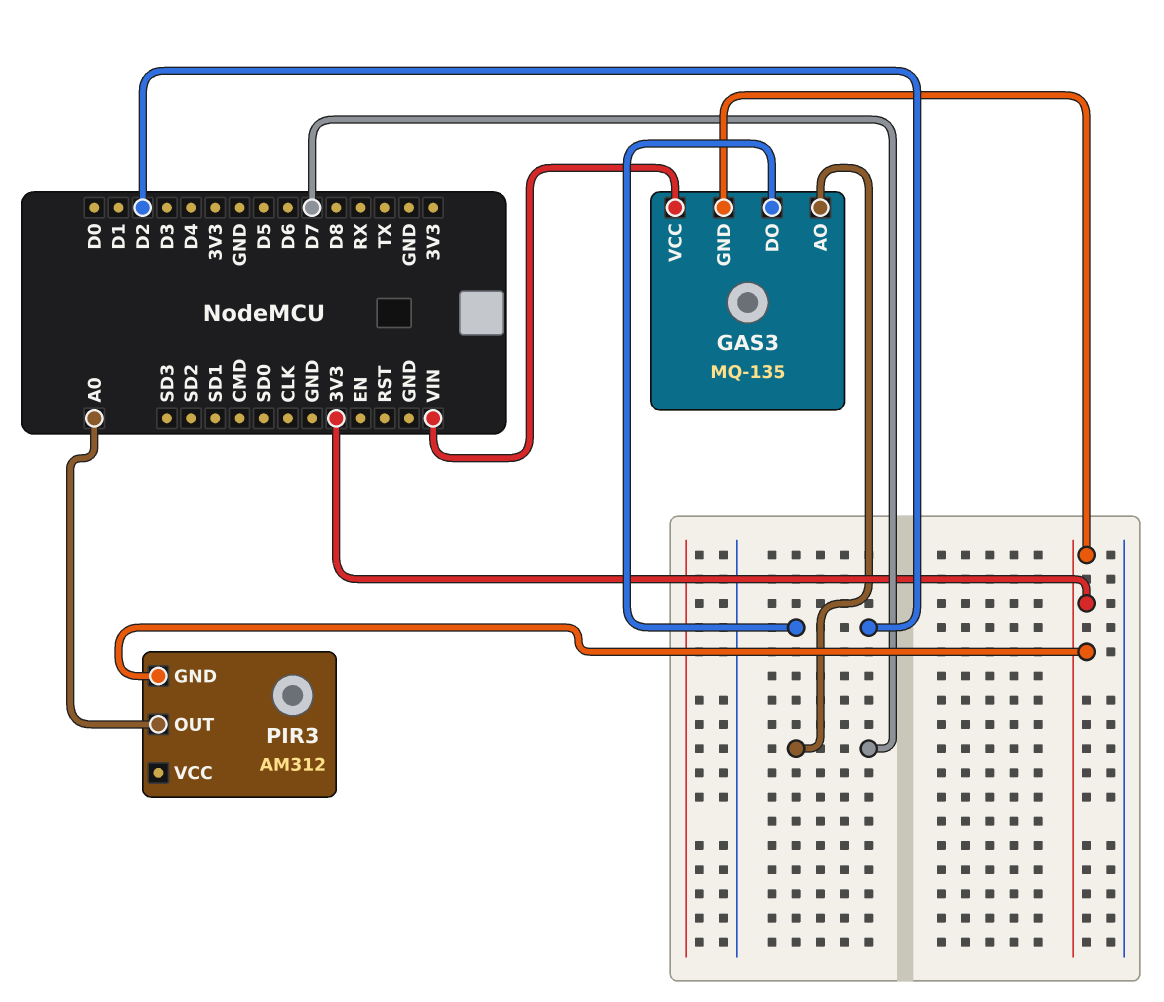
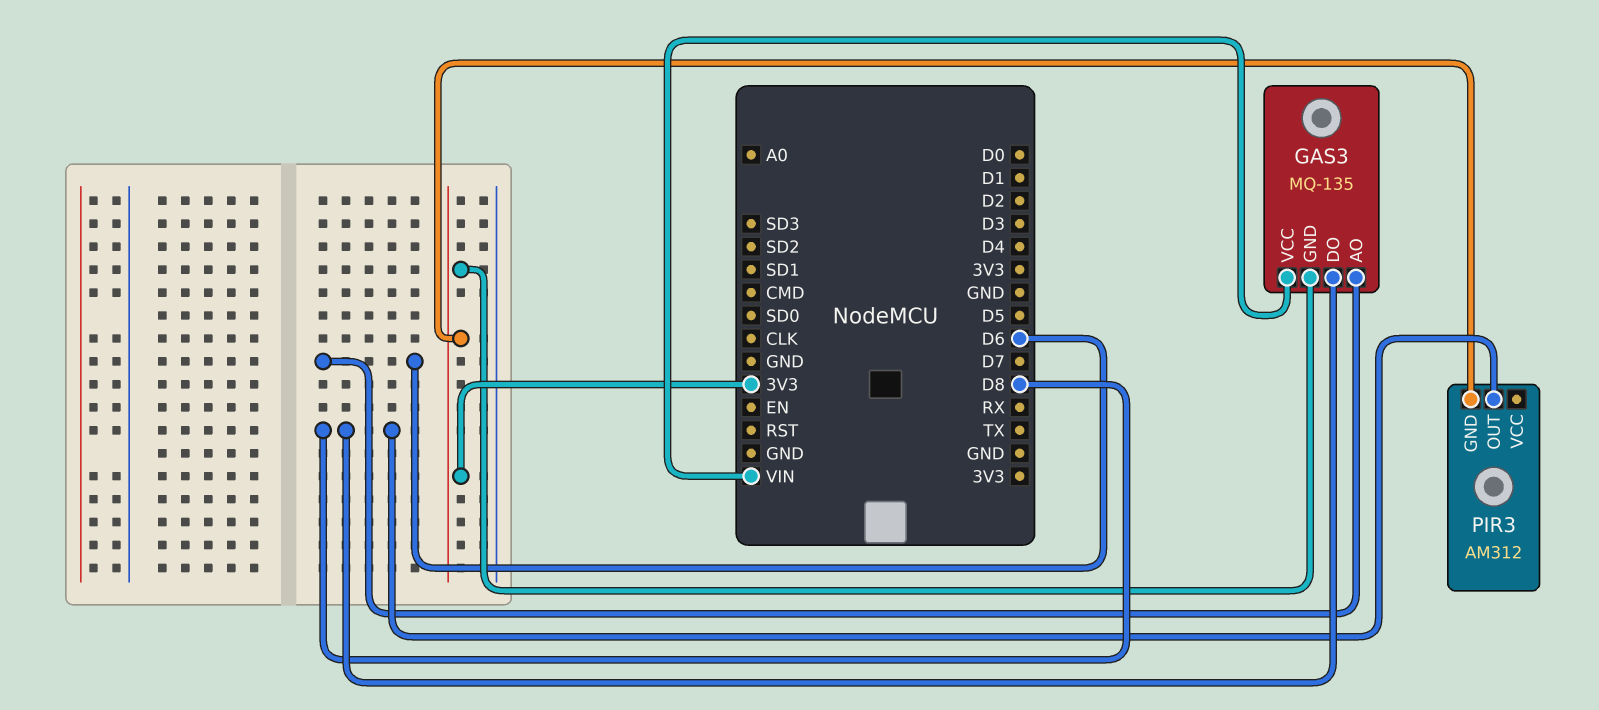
GAS3 pin AO: D7 -> D6
GAS3 pin DO: D2 -> D8
PIR3 pin OUT: A0 -> D8

